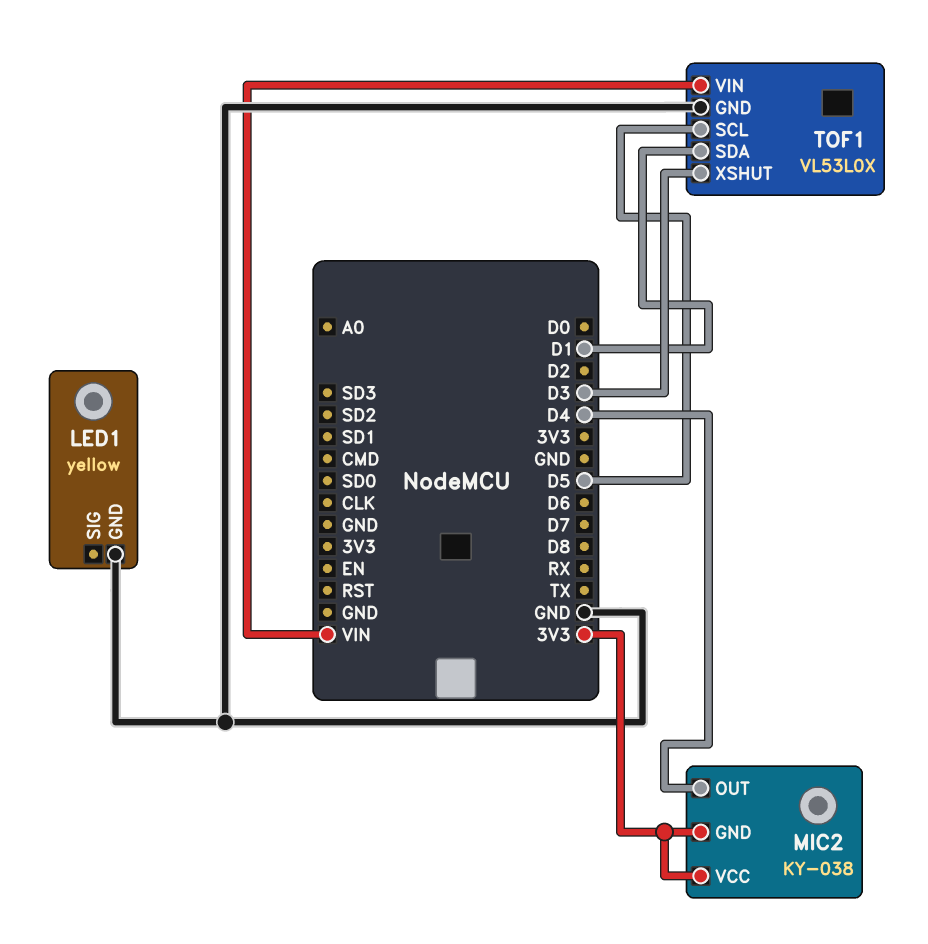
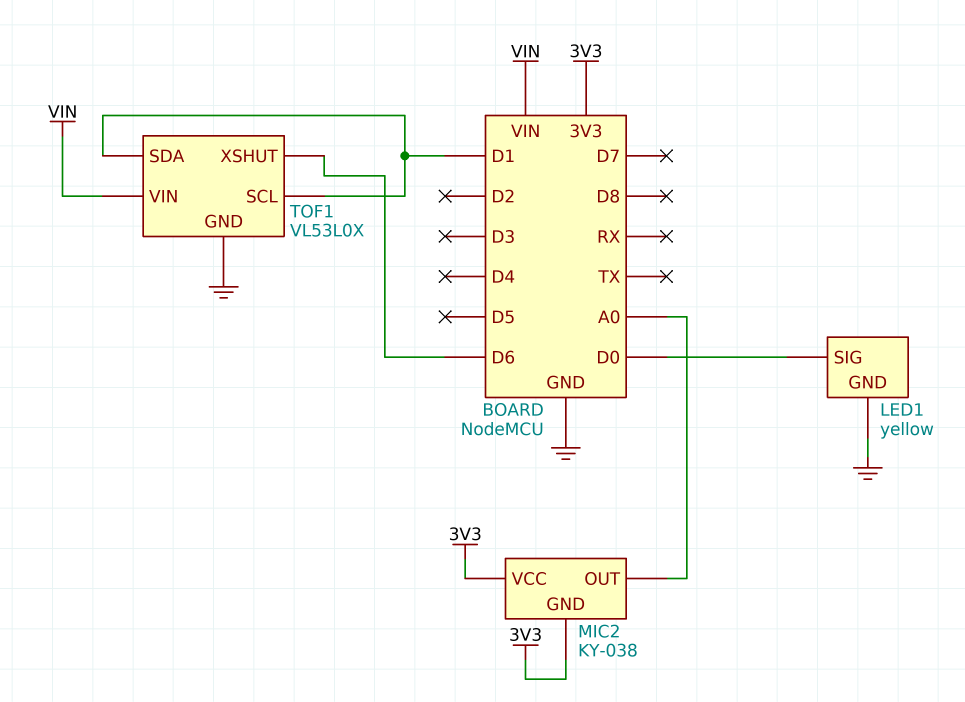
LED1 pin SIG: none -> D0
MIC2 pin OUT: D4 -> A0
TOF1 pin SCL: D5 -> D1
TOF1 pin XSHUT: D3 -> D6

